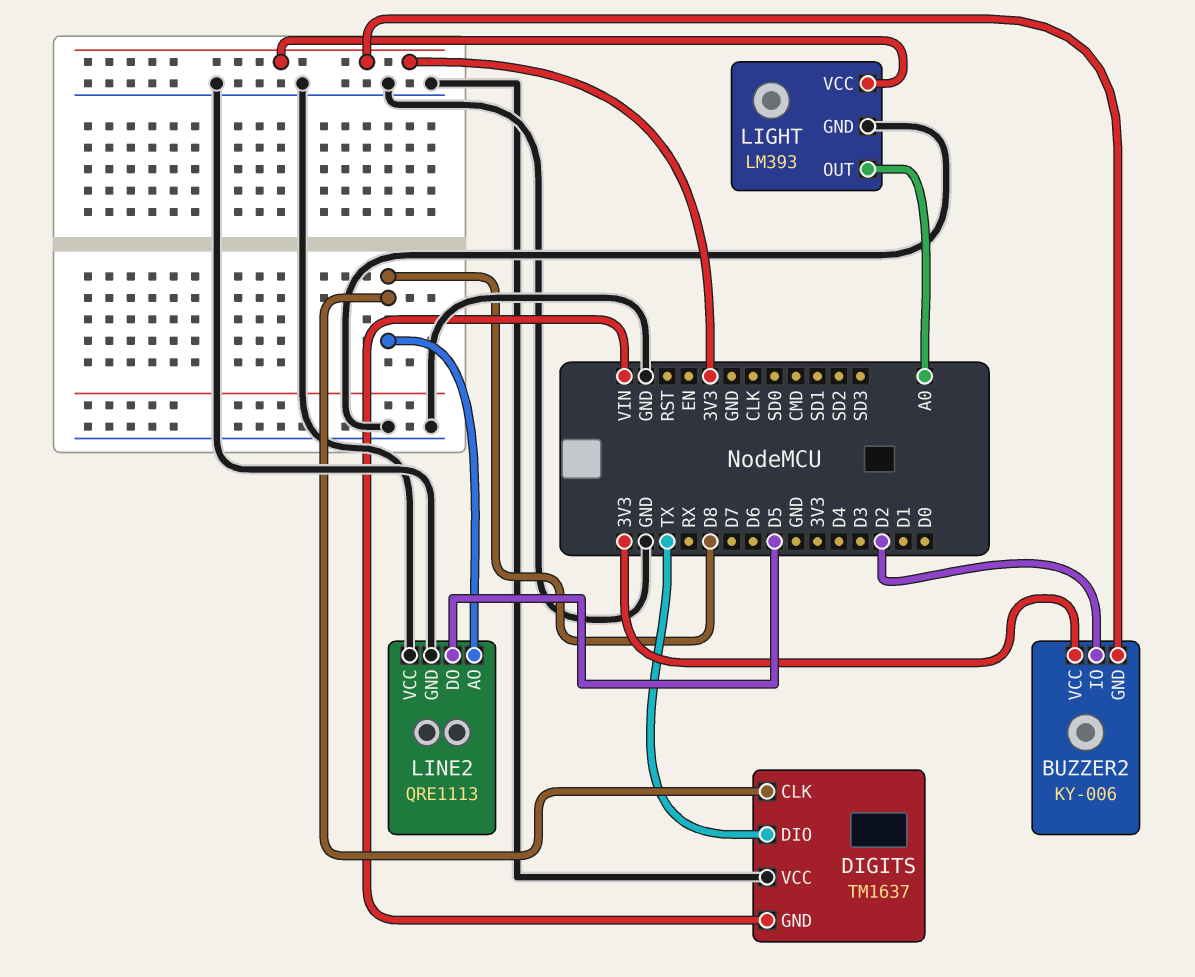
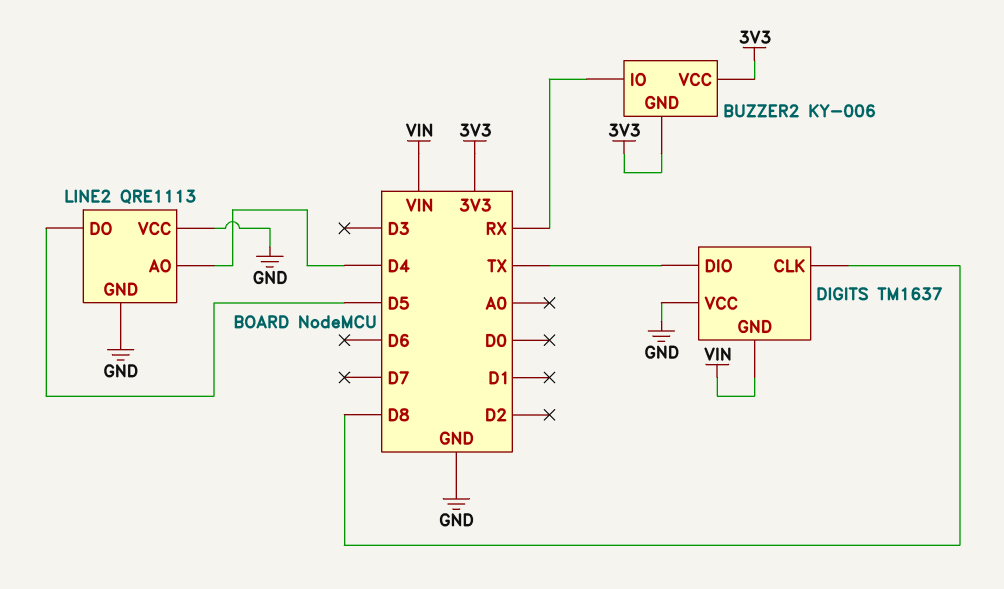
BUZZER2 pin IO: D2 -> RX
LIGHT: LM393 -> none
LIGHT pin GND: GND -> none
LIGHT pin OUT: A0 -> none
LIGHT pin VCC: 3V3 -> none
LINE2 pin AO: D8 -> D4

